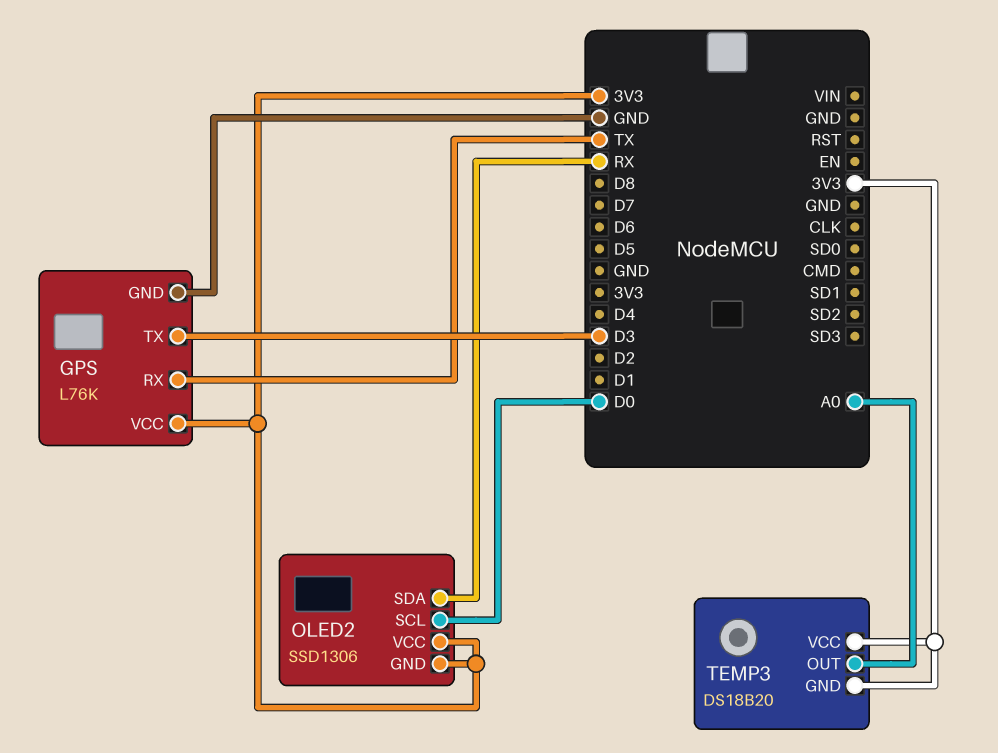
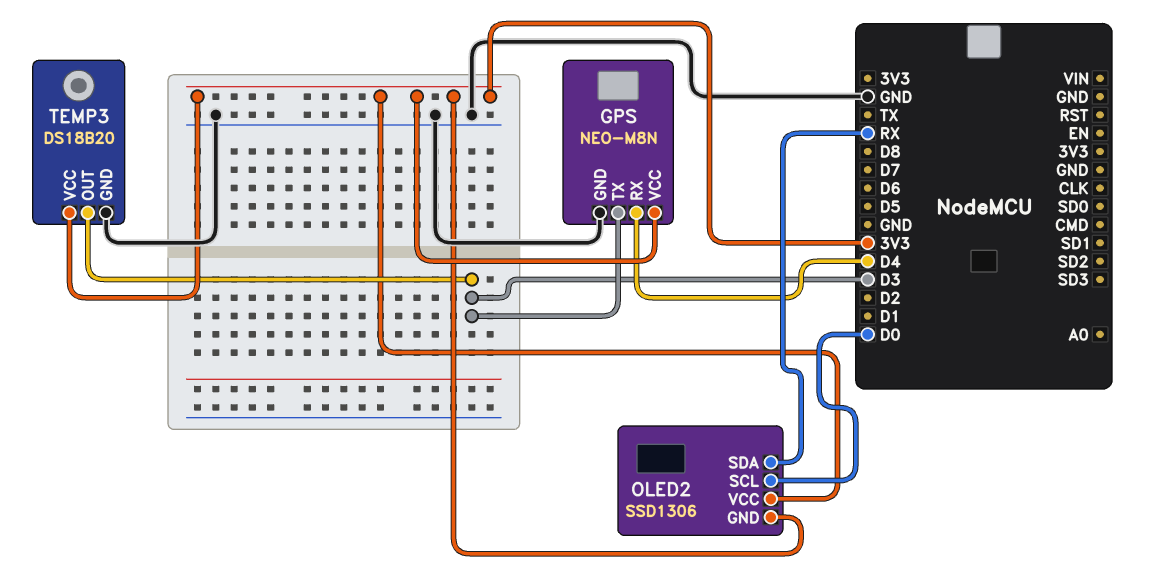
GPS: L76K -> NEO-M8N
GPS pin RX: TX -> D4
TEMP3 pin GND: 3V3 -> GND
TEMP3 pin OUT: A0 -> D3

